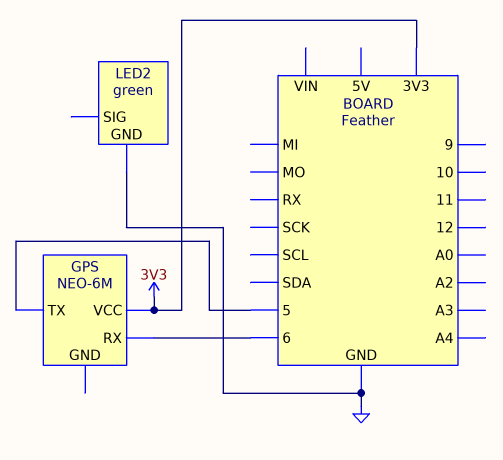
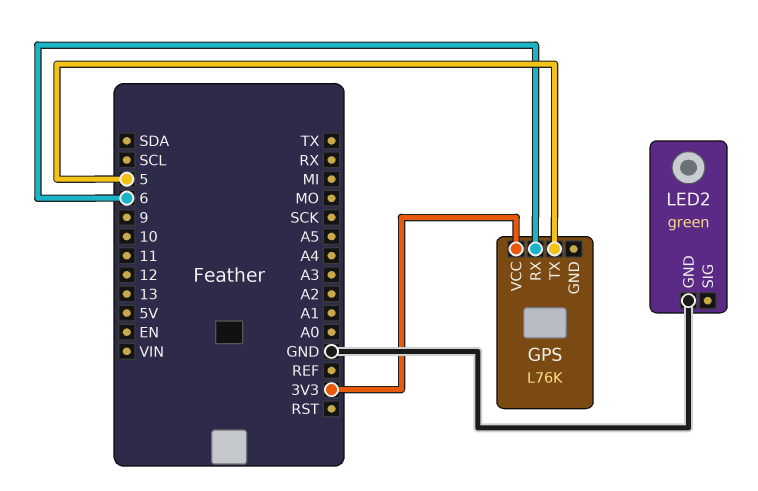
GPS: NEO-6M -> L76K

